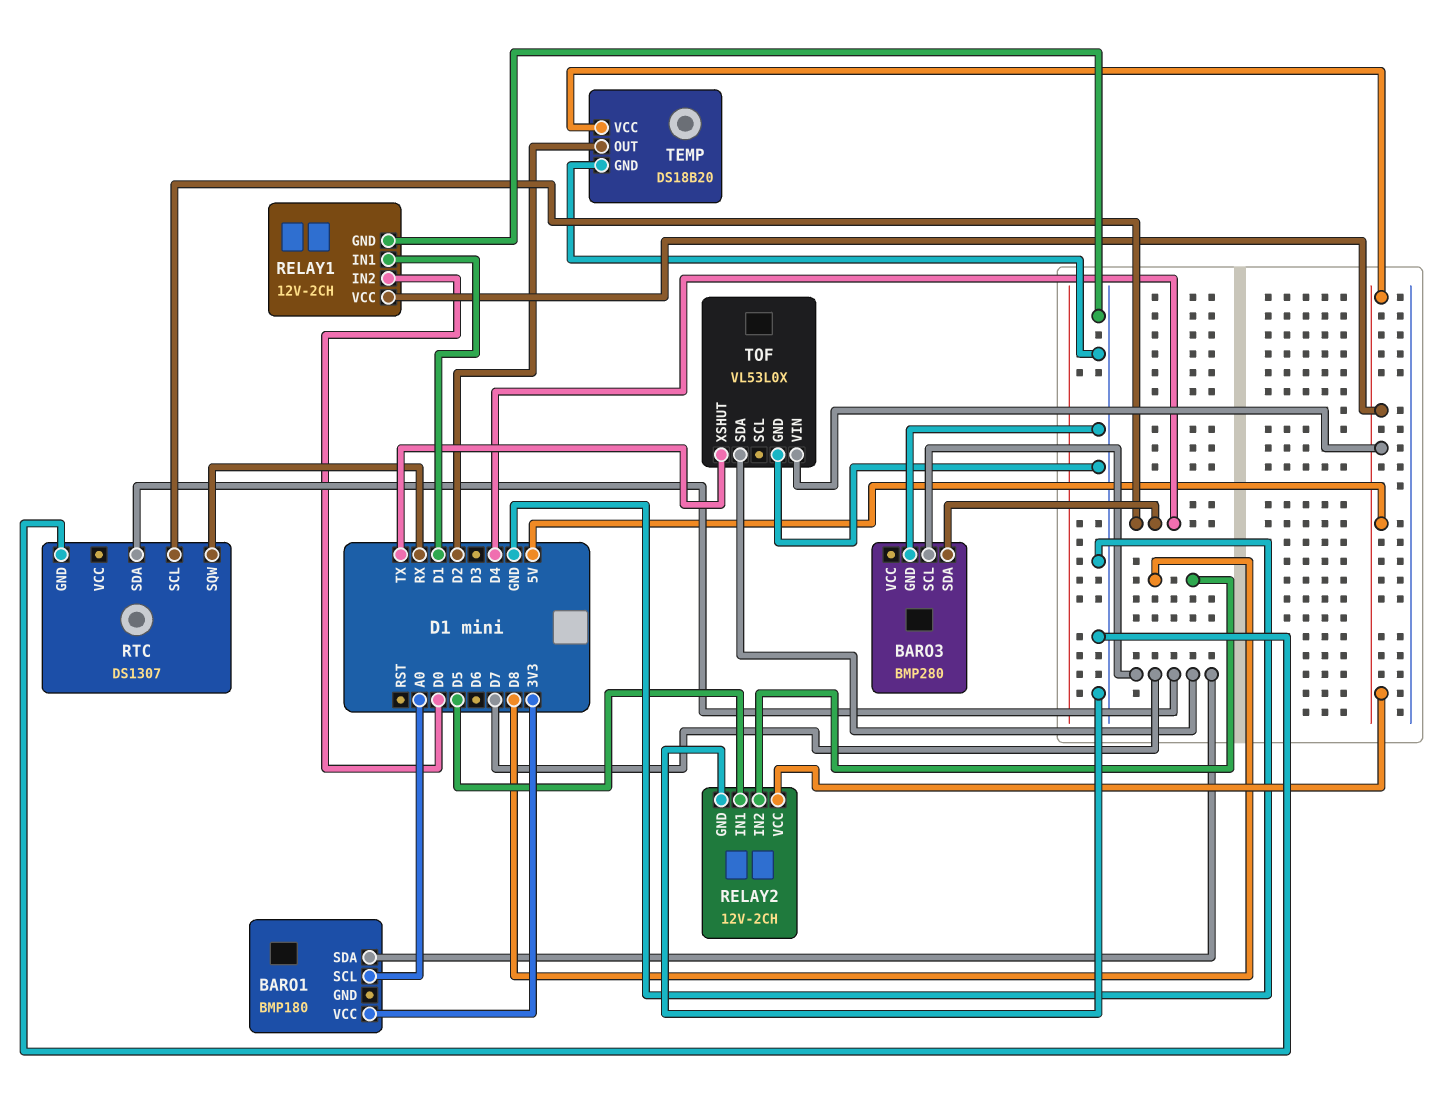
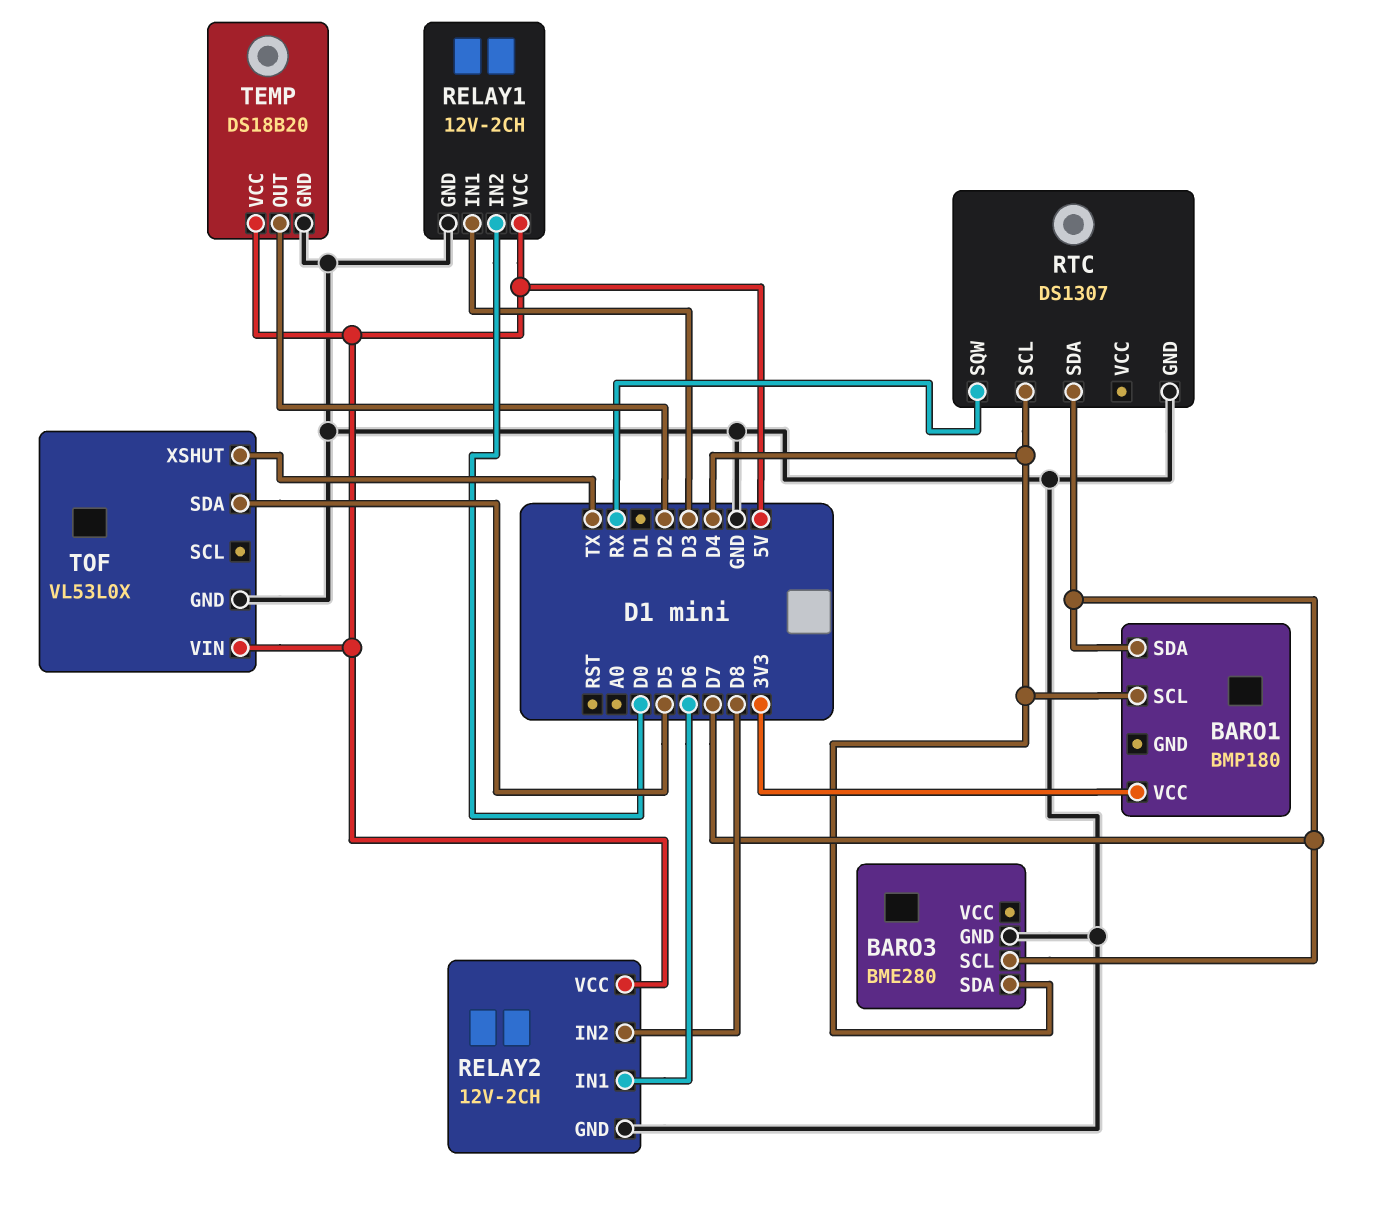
BARO1 pin SCL: A0 -> D4
BARO3: BMP280 -> BME280
RELAY1 pin IN1: D1 -> D3
RELAY2 pin IN1: D5 -> D6
TOF pin SDA: D7 -> D5

